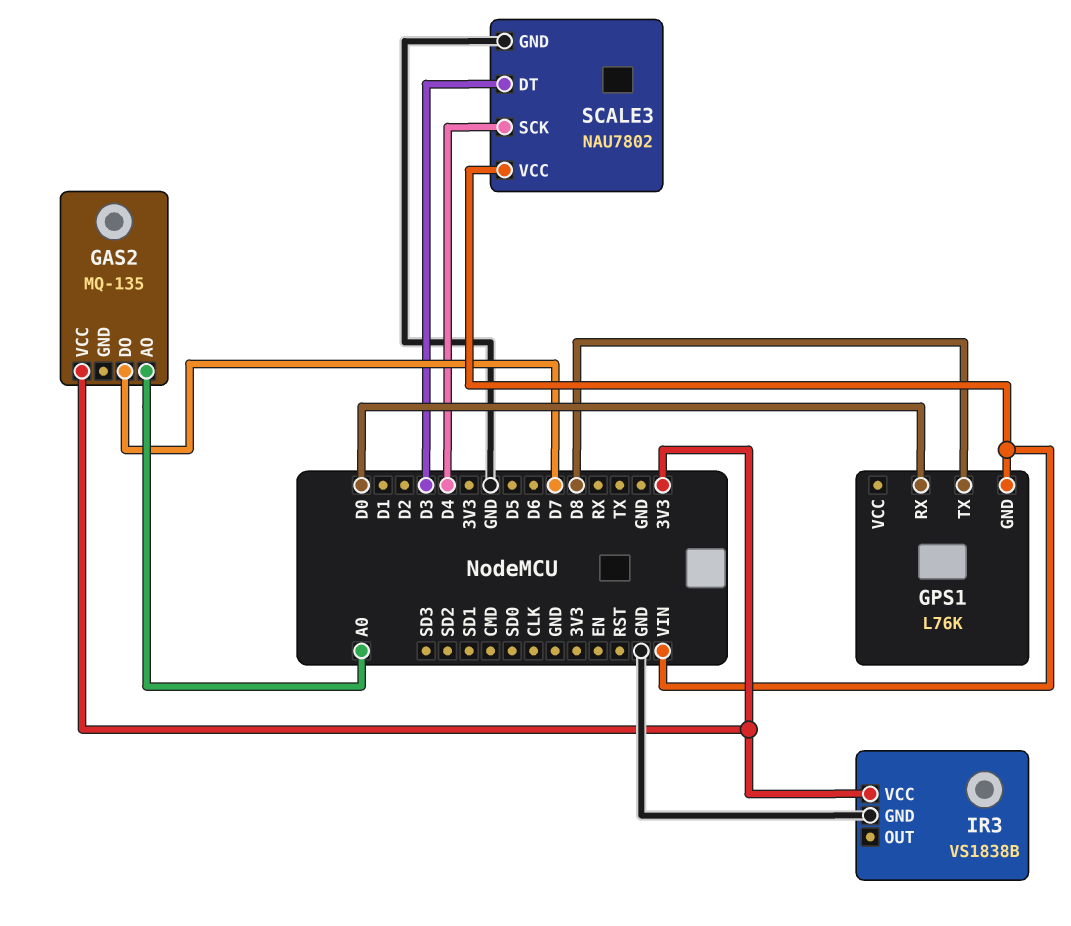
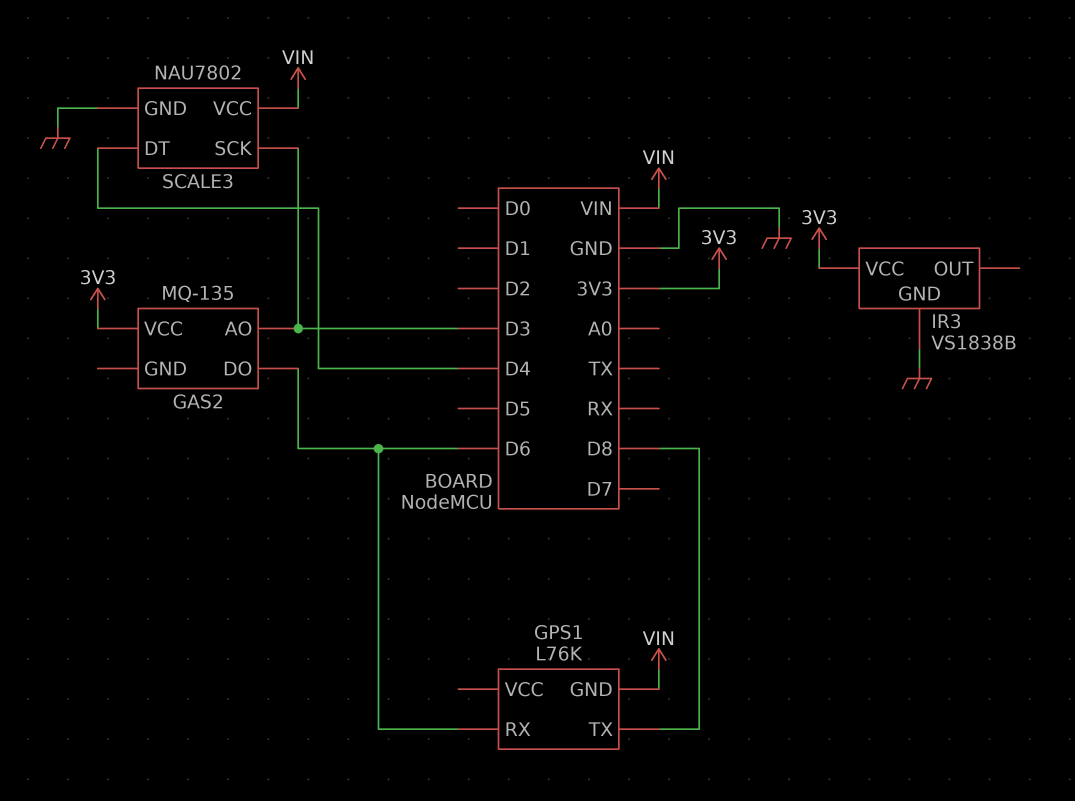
GAS2 pin AO: A0 -> D3
GAS2 pin DO: D7 -> D6
GPS1 pin RX: D0 -> D6
SCALE3 pin DT: D3 -> D4
SCALE3 pin SCK: D4 -> D3

